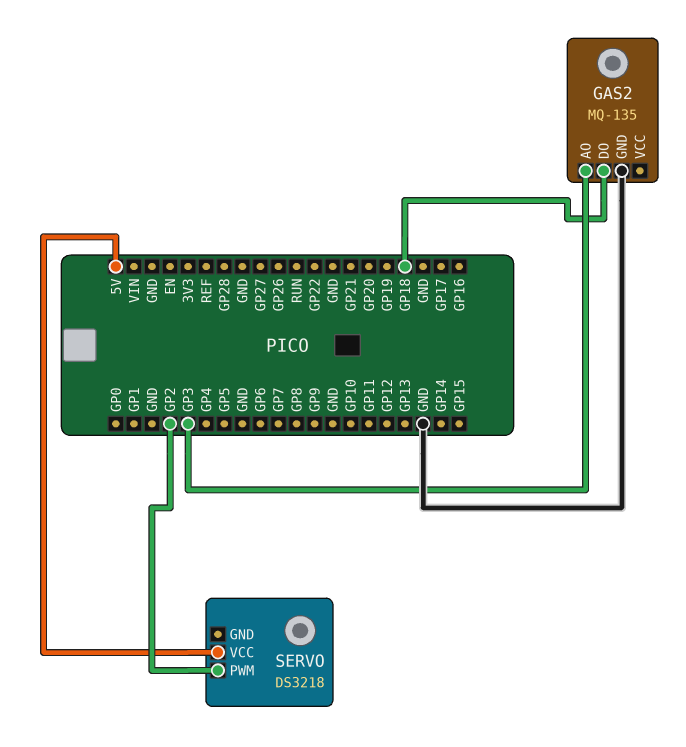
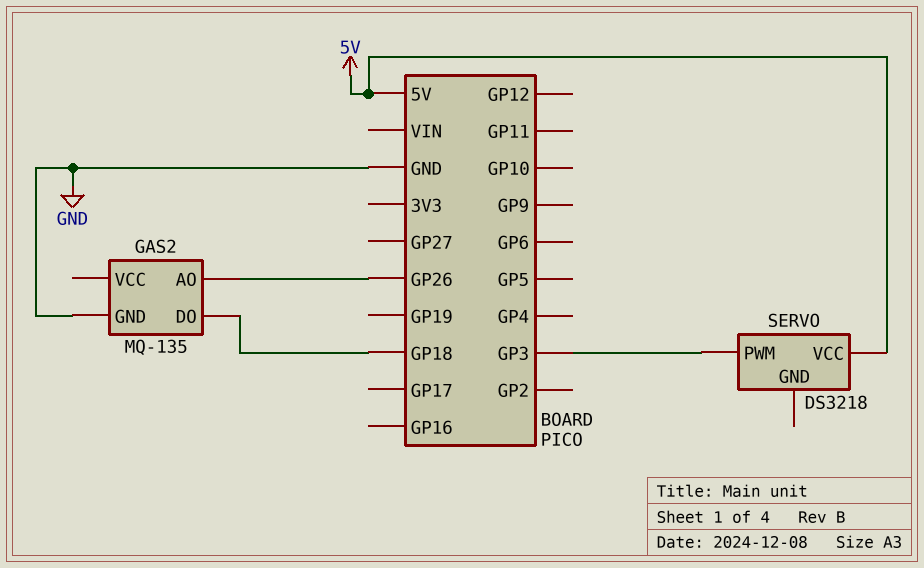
GAS2 pin AO: GP3 -> GP26
SERVO pin PWM: GP2 -> GP3

